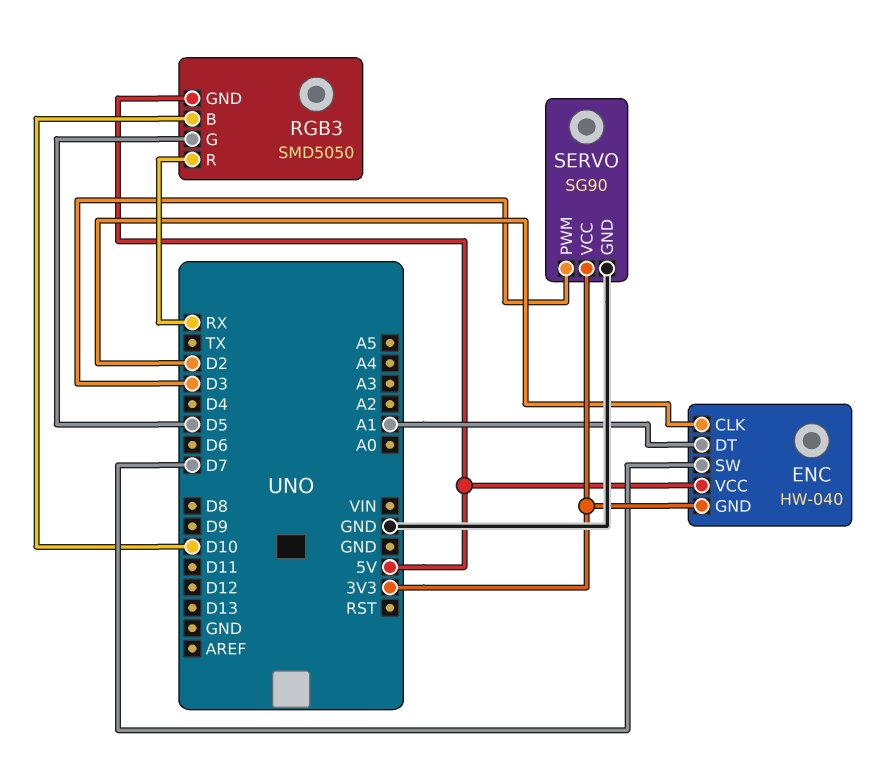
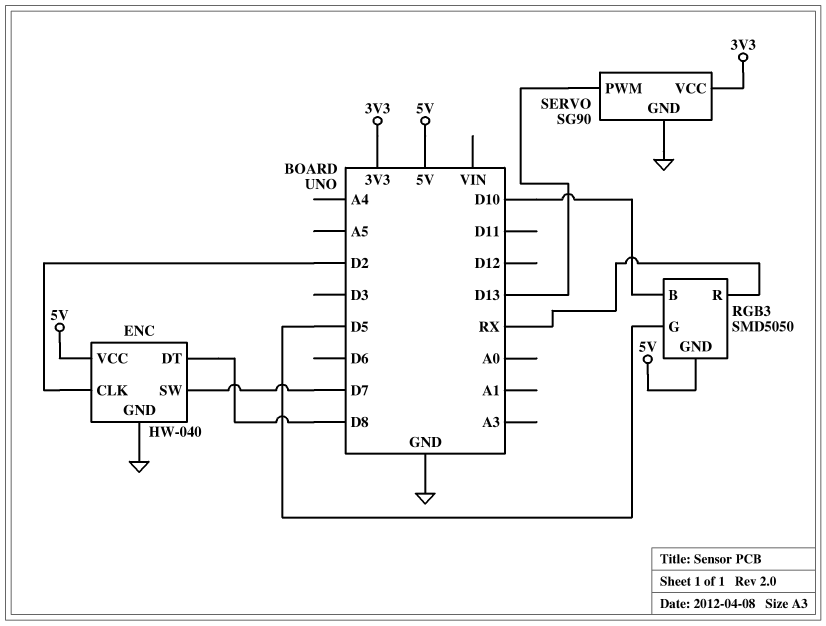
ENC pin DT: A1 -> D8
ENC pin GND: 3V3 -> GND
SERVO pin PWM: D3 -> D13

